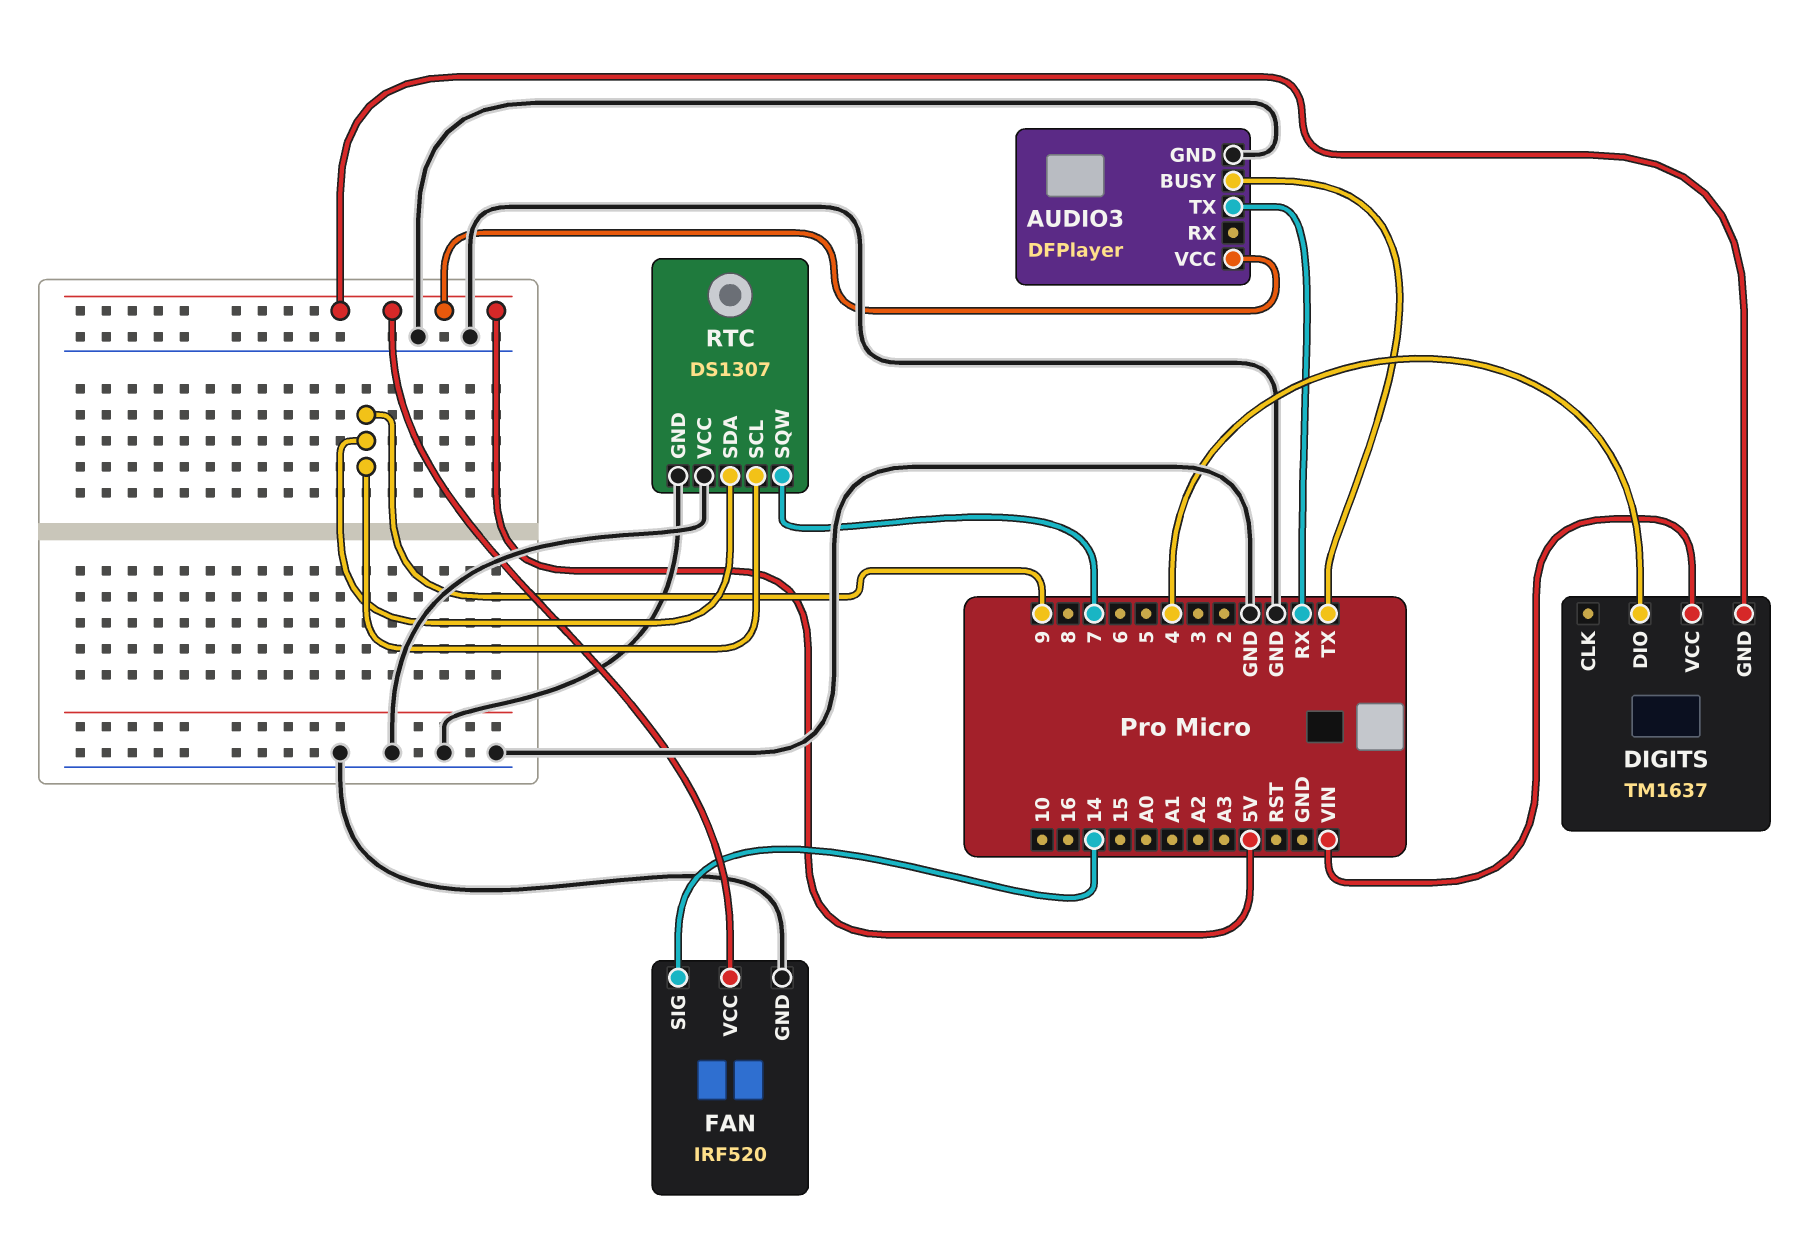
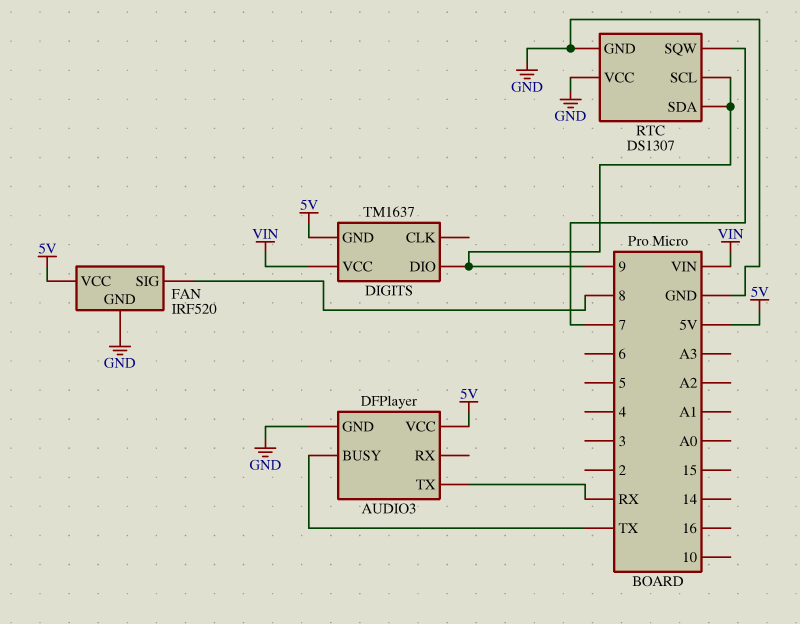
DIGITS pin DIO: 4 -> 9
FAN pin SIG: 14 -> 8

